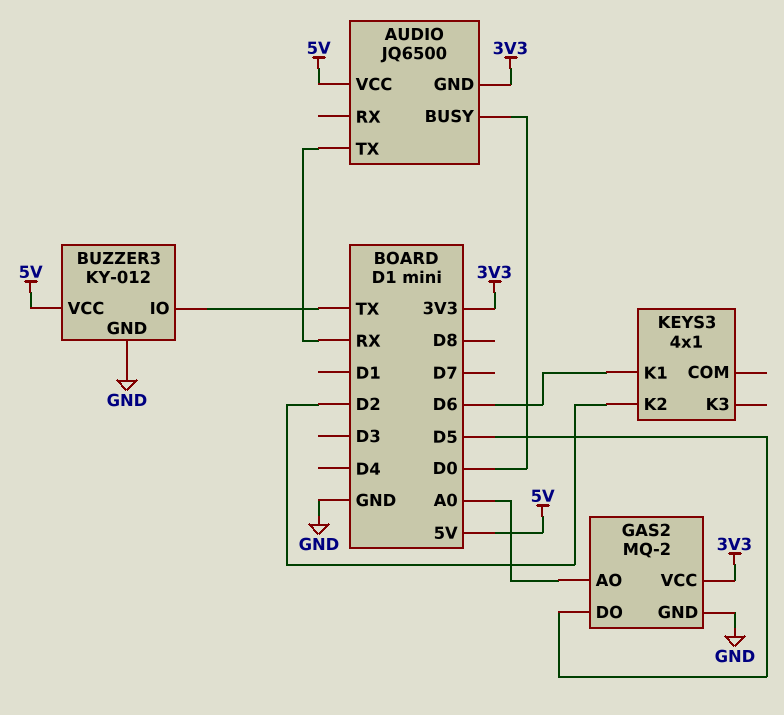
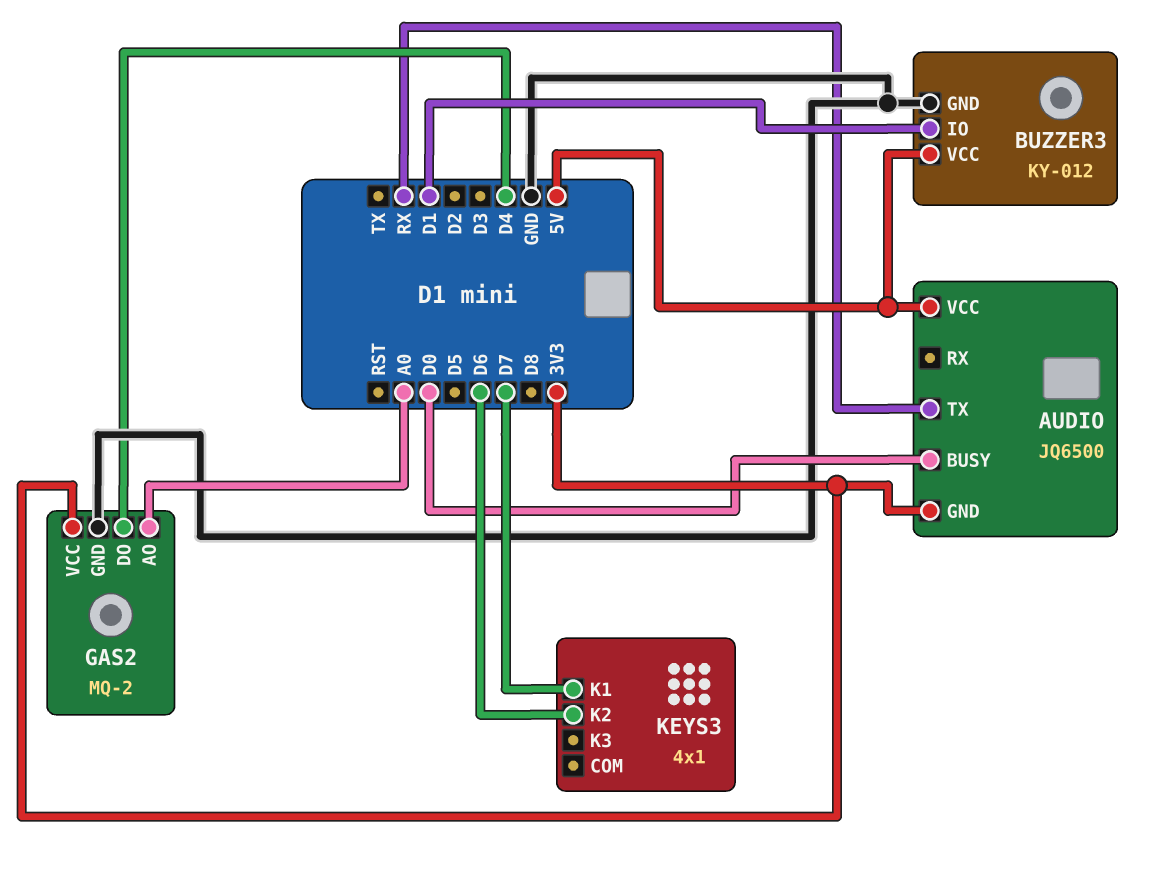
BUZZER3 pin IO: TX -> D1
GAS2 pin DO: D5 -> D4
KEYS3 pin K1: D6 -> D7
KEYS3 pin K2: D2 -> D6

